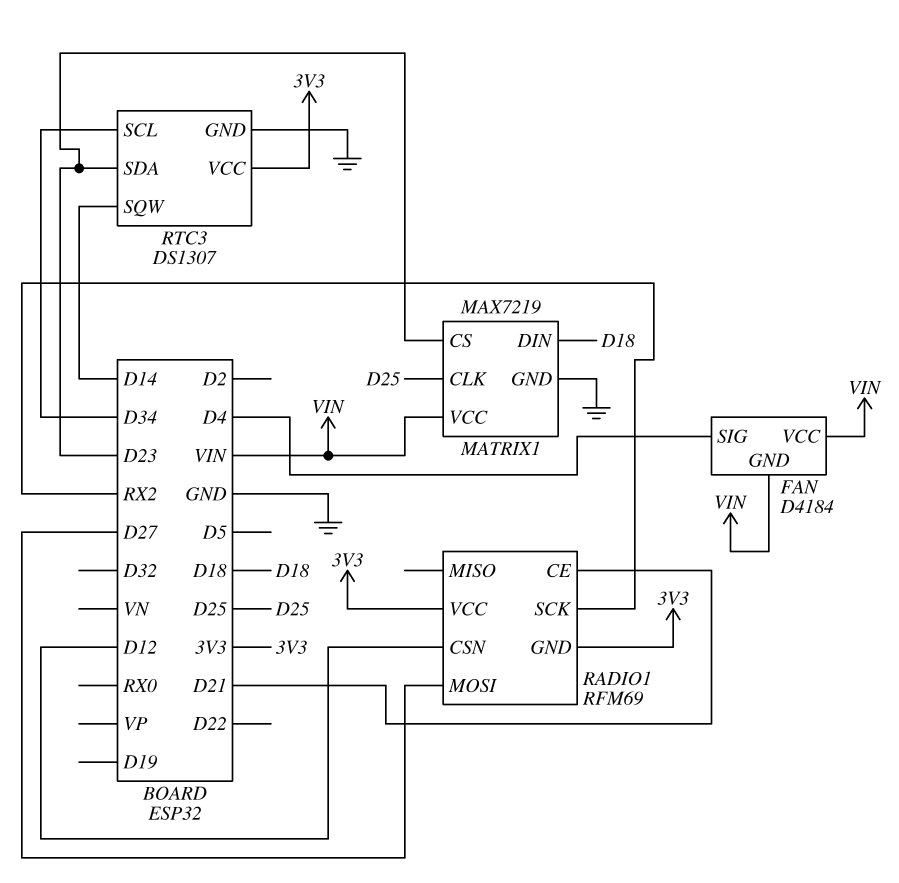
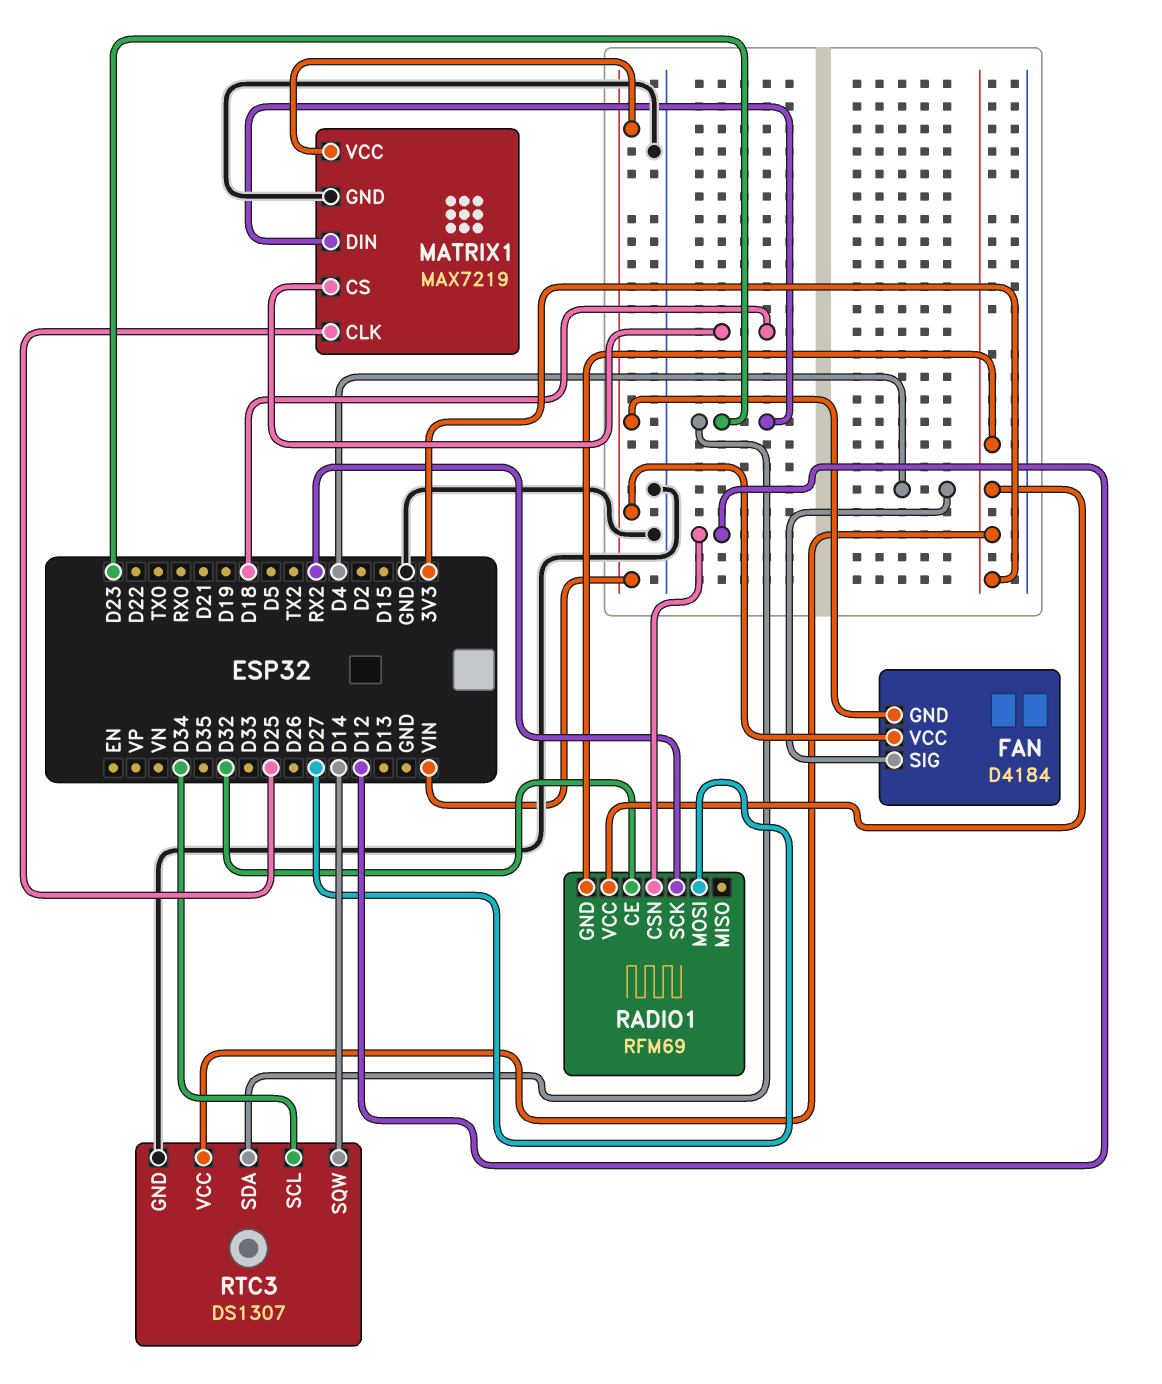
MATRIX1 pin CS: D23 -> D18
MATRIX1 pin DIN: D18 -> D23
RADIO1 pin CE: D21 -> D32

